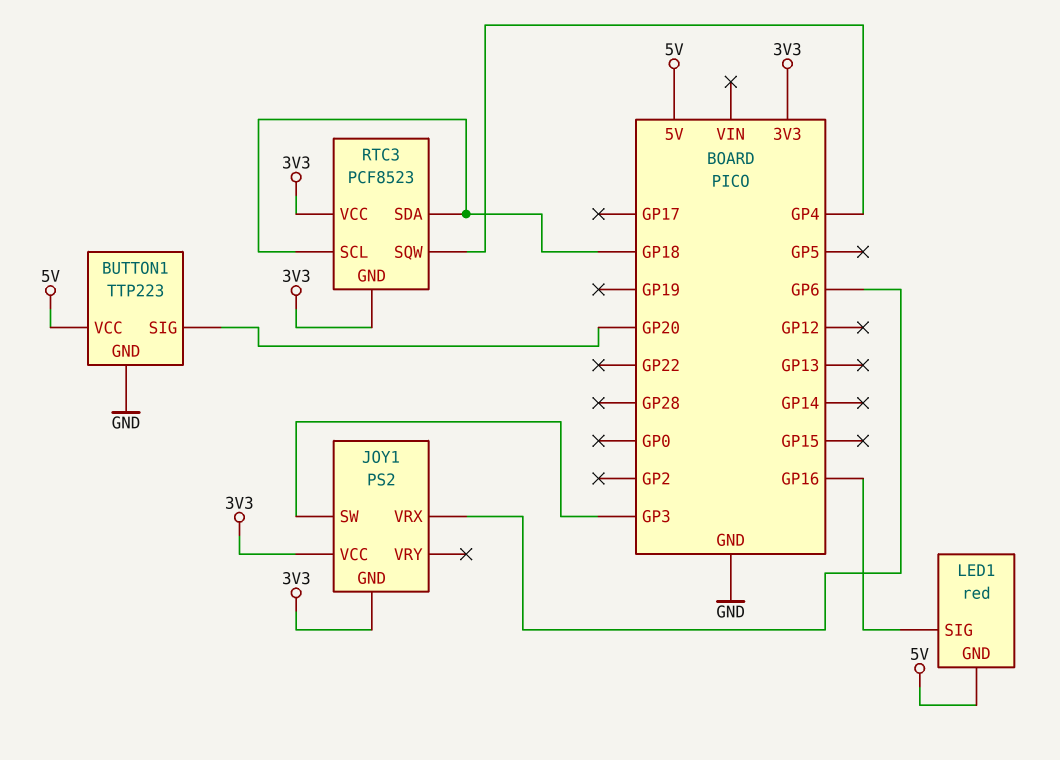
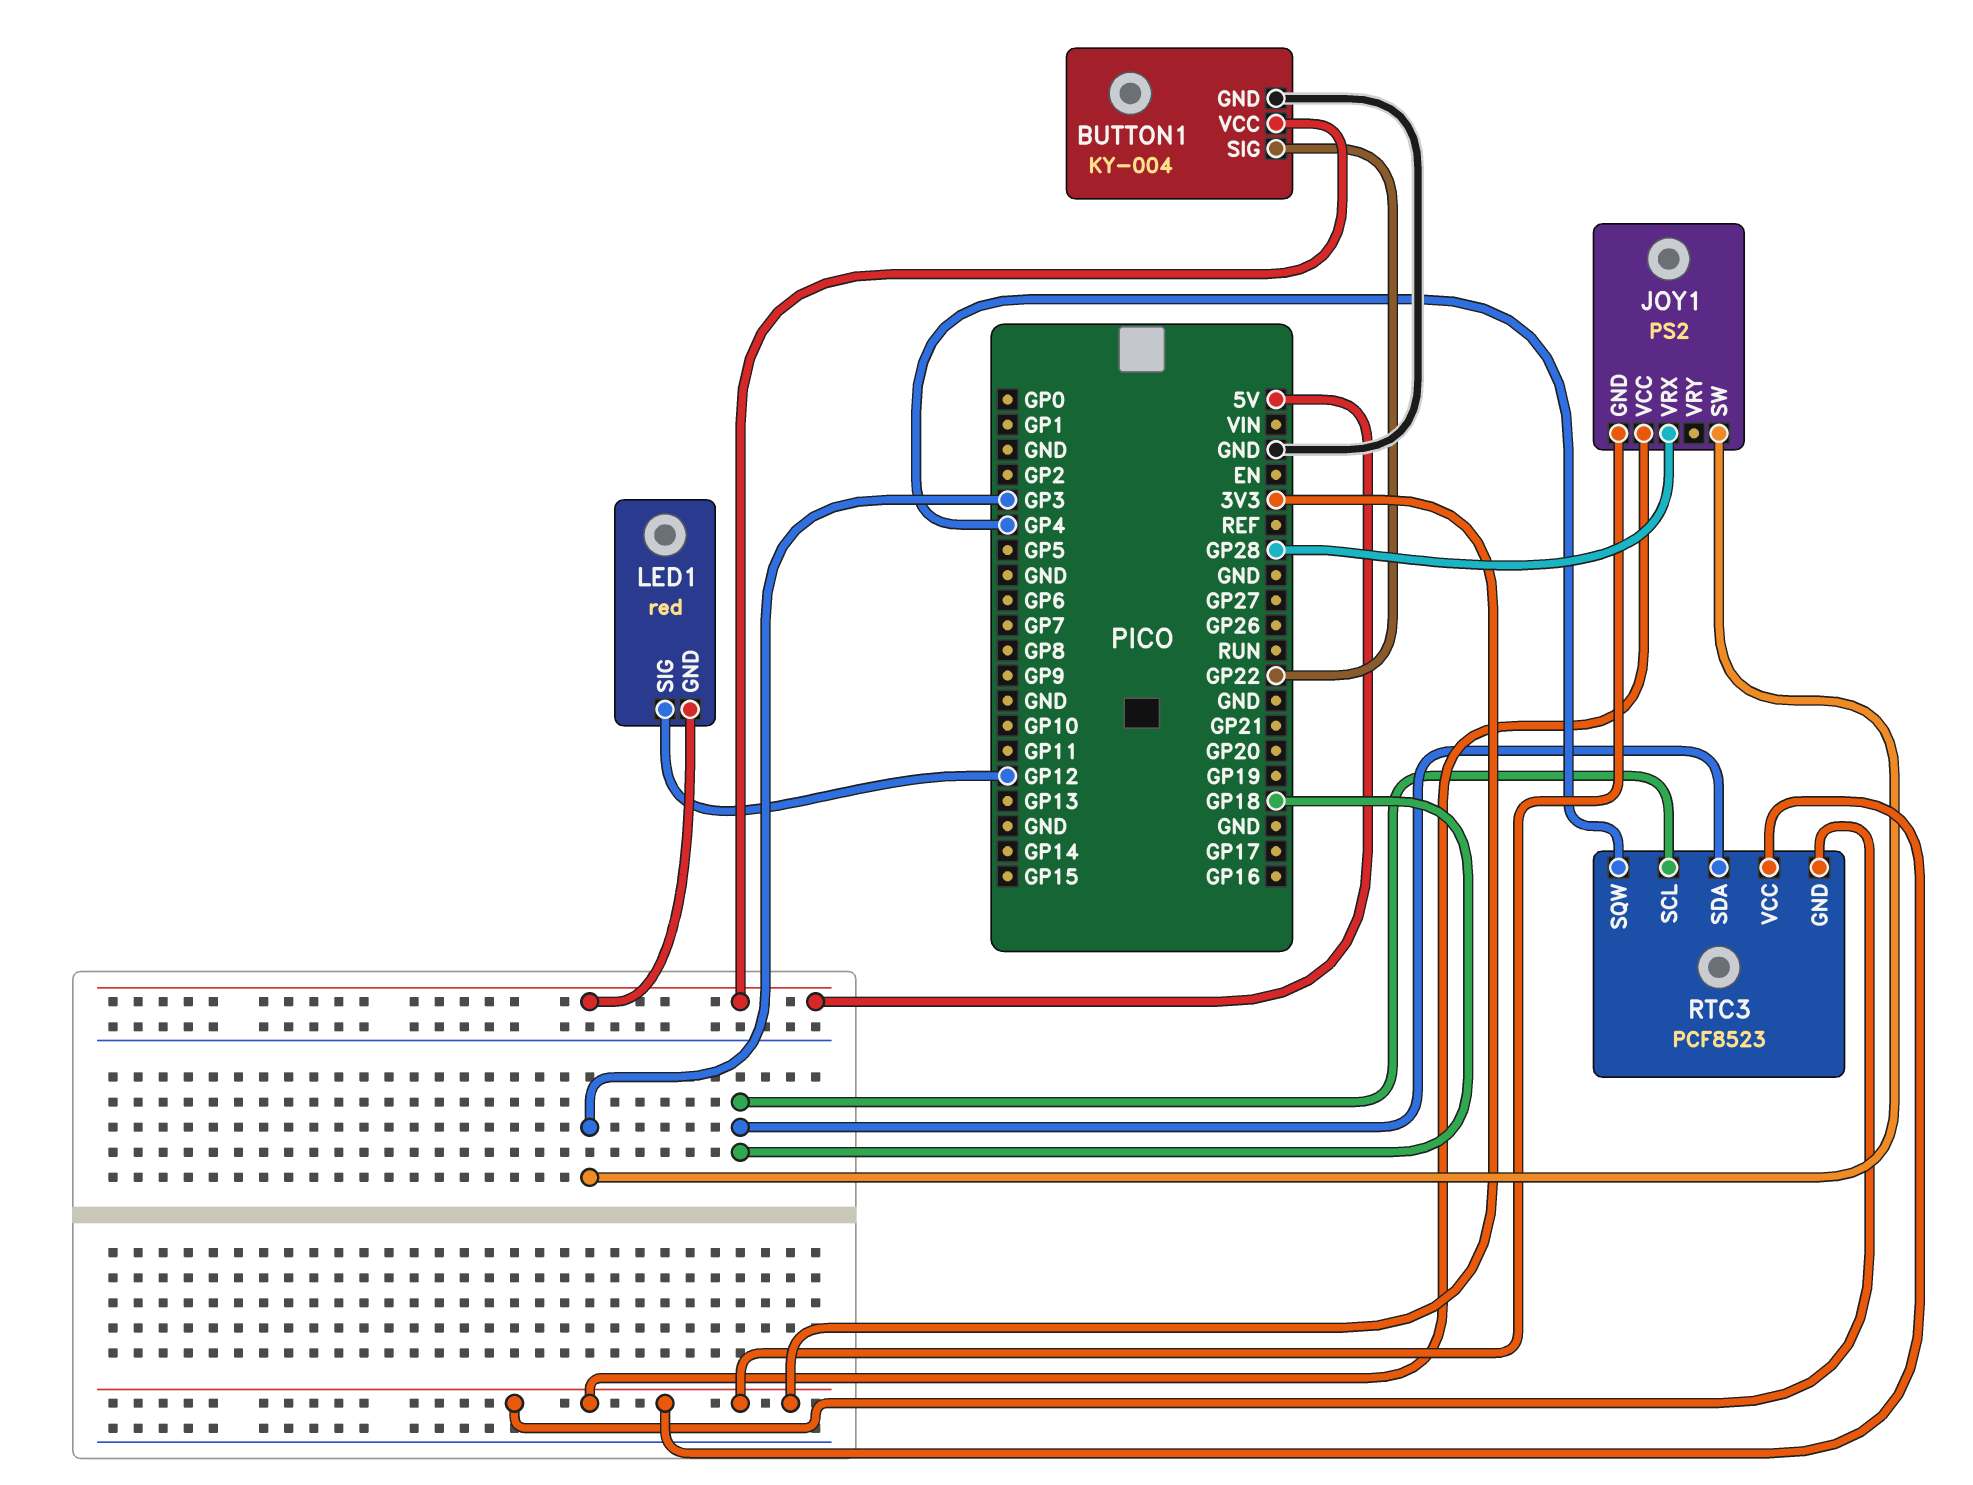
BUTTON1: TTP223 -> KY-004
BUTTON1 pin SIG: GP20 -> GP22
JOY1 pin VRX: GP6 -> GP28
LED1 pin SIG: GP16 -> GP12

